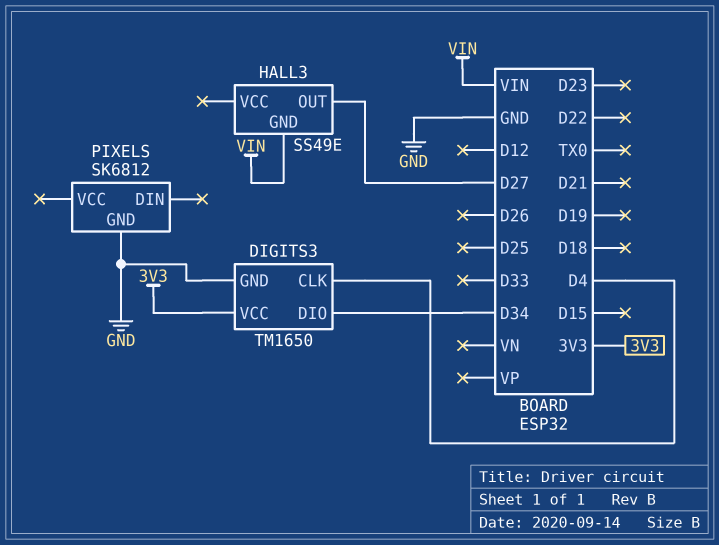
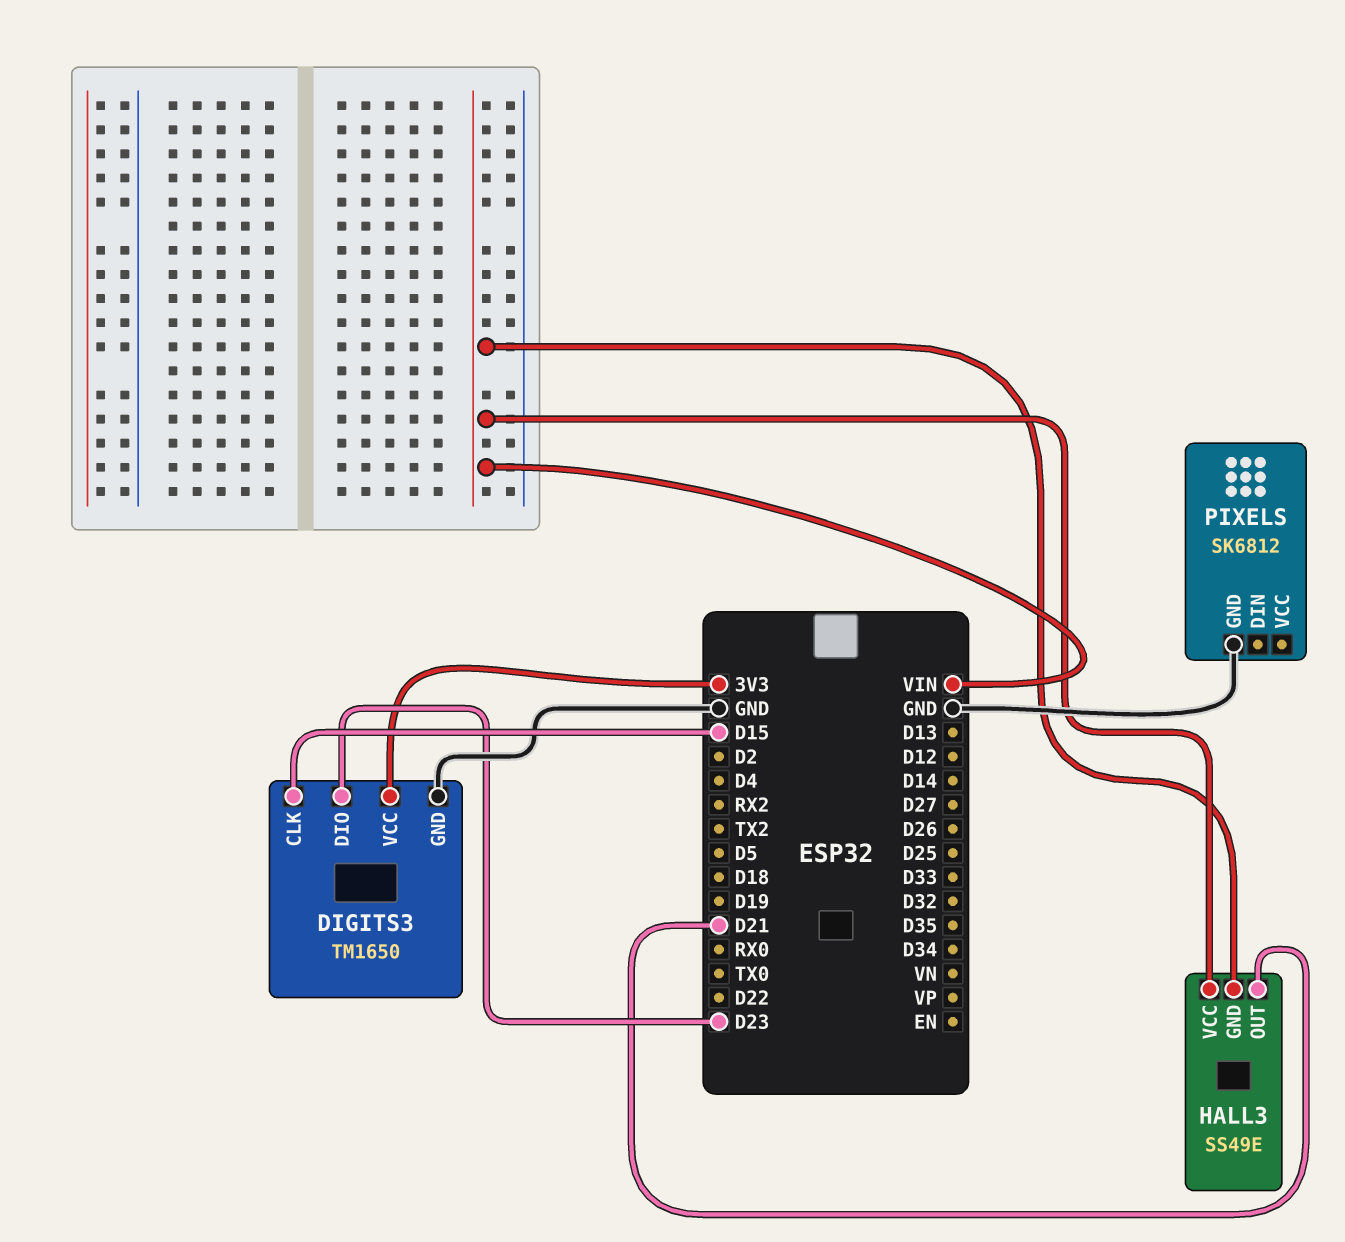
DIGITS3 pin CLK: D4 -> D15
DIGITS3 pin DIO: D34 -> D23
HALL3 pin OUT: D27 -> D21
HALL3 pin VCC: none -> VIN

